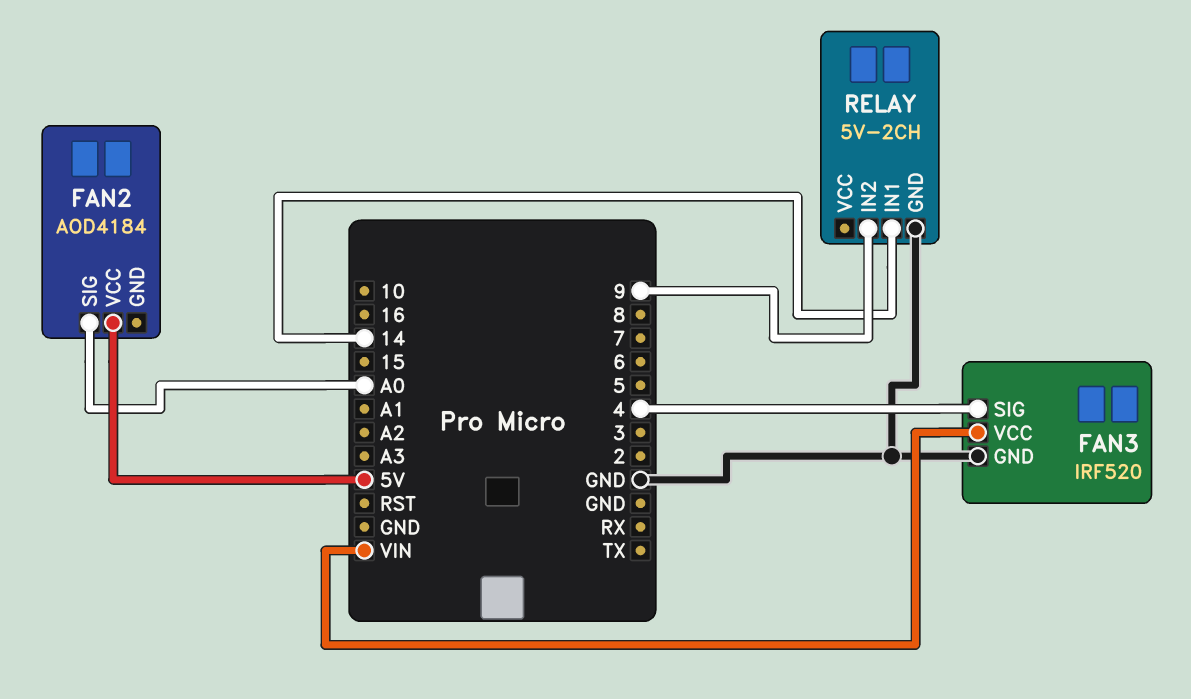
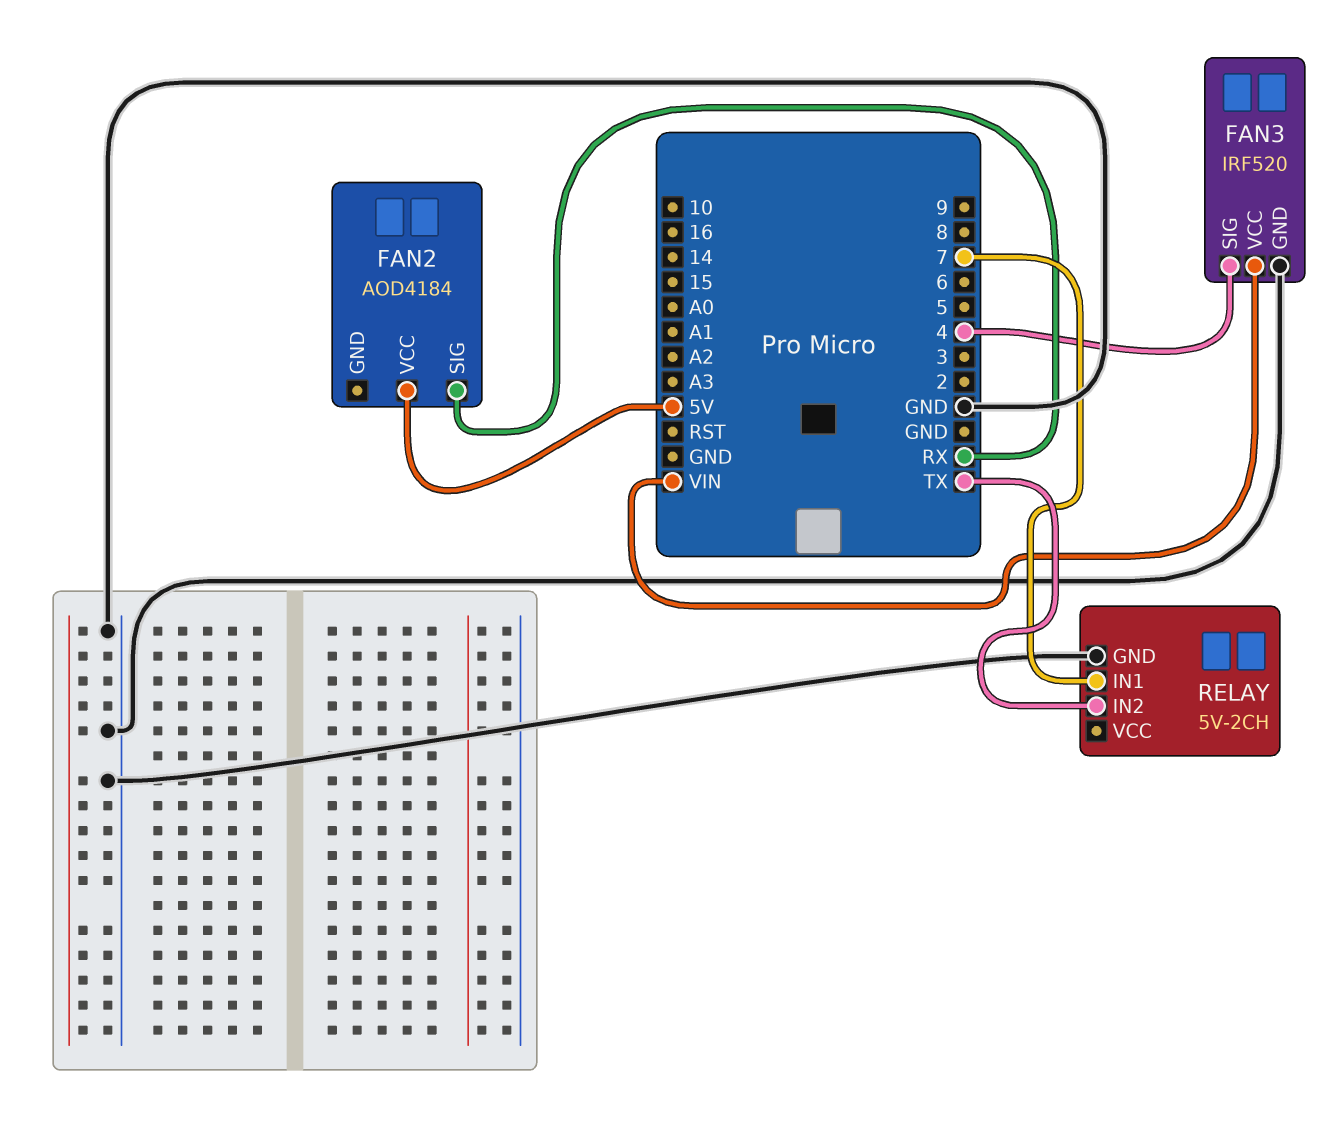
FAN2 pin SIG: A0 -> RX
RELAY pin IN1: 14 -> 7
RELAY pin IN2: 9 -> TX

